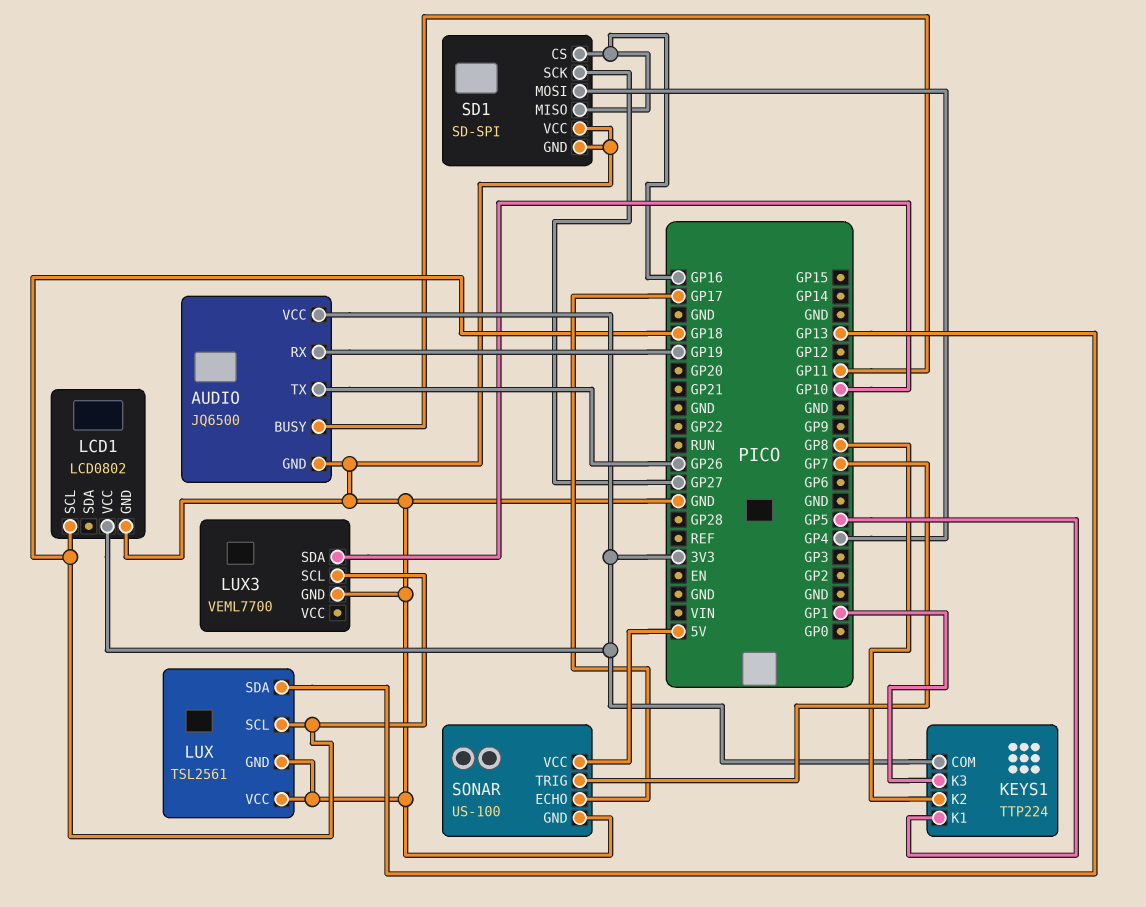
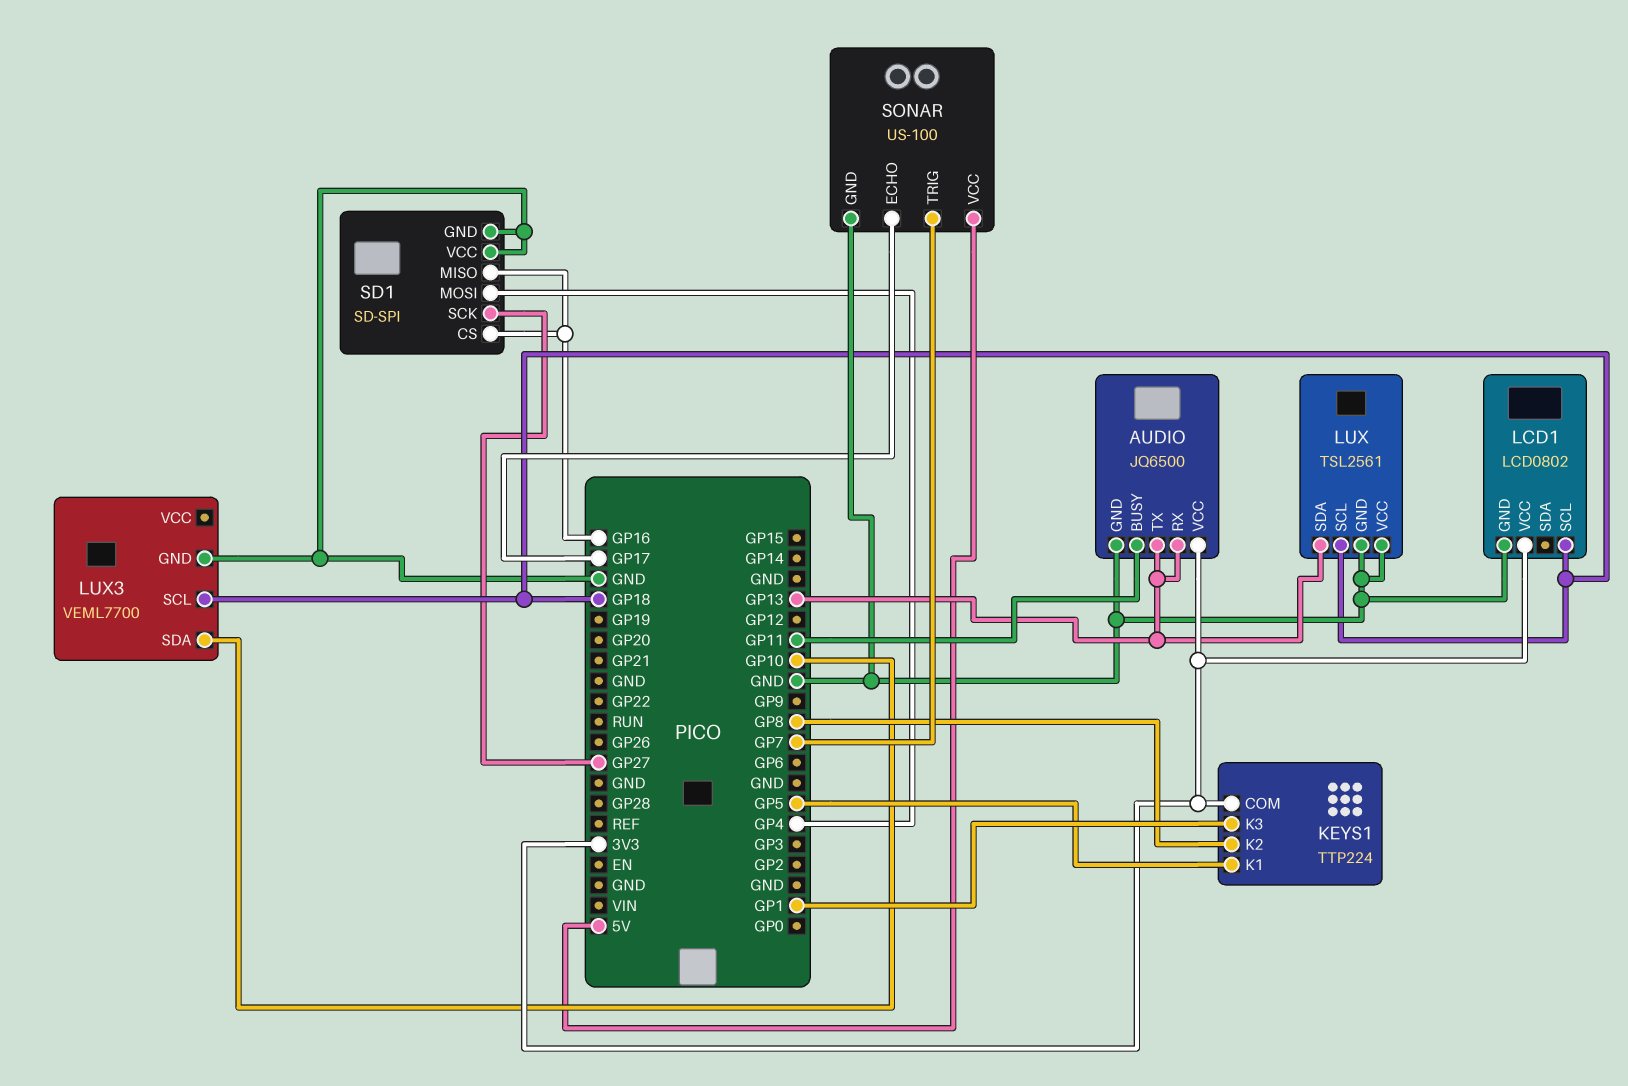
AUDIO pin RX: GP19 -> GP13
AUDIO pin TX: GP26 -> GP13

